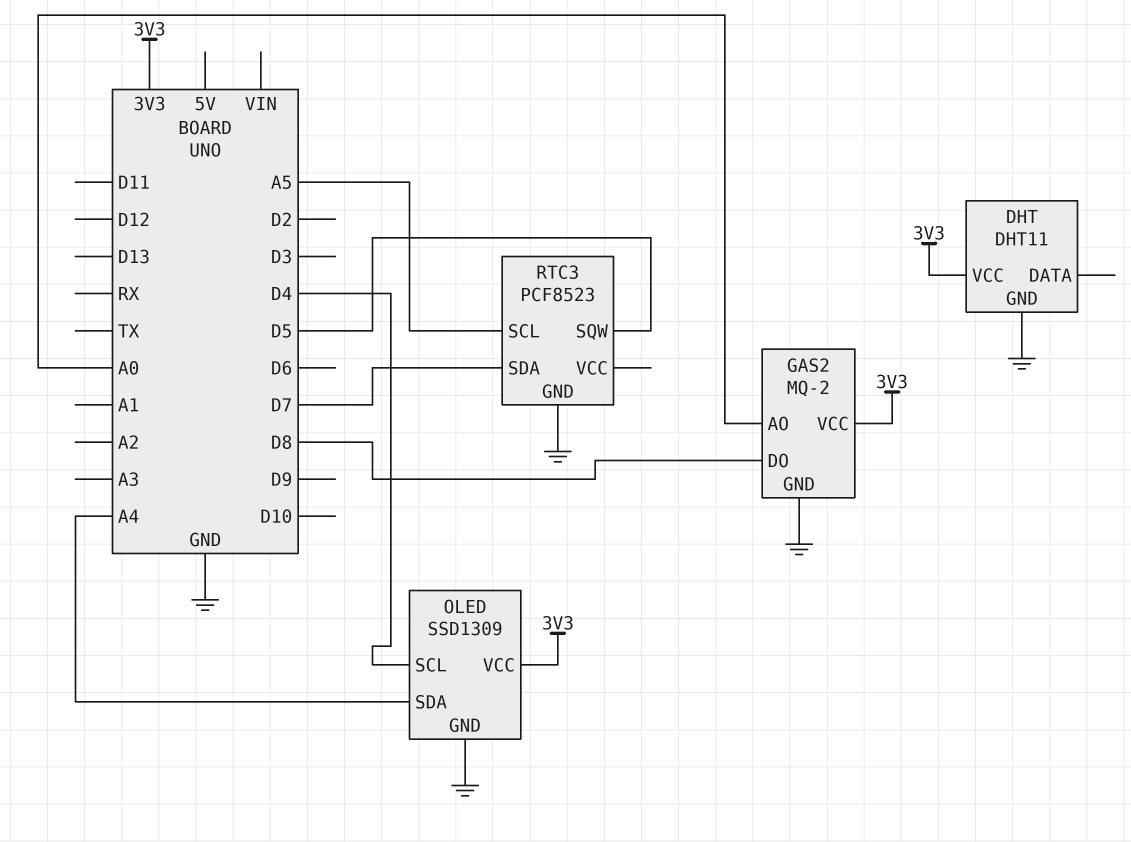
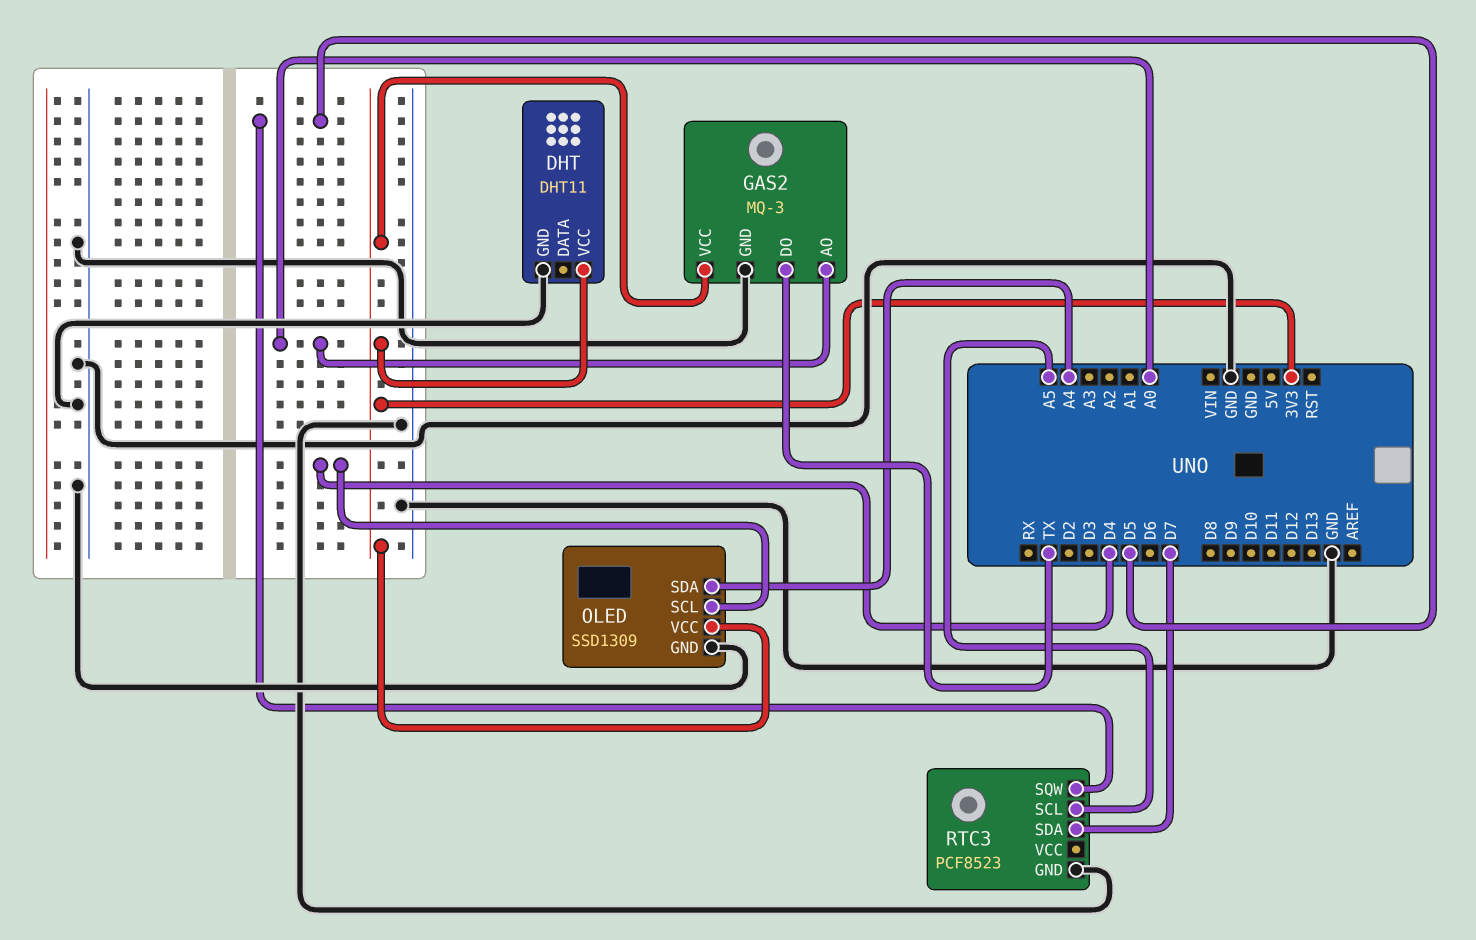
GAS2: MQ-2 -> MQ-3
GAS2 pin DO: D8 -> TX

